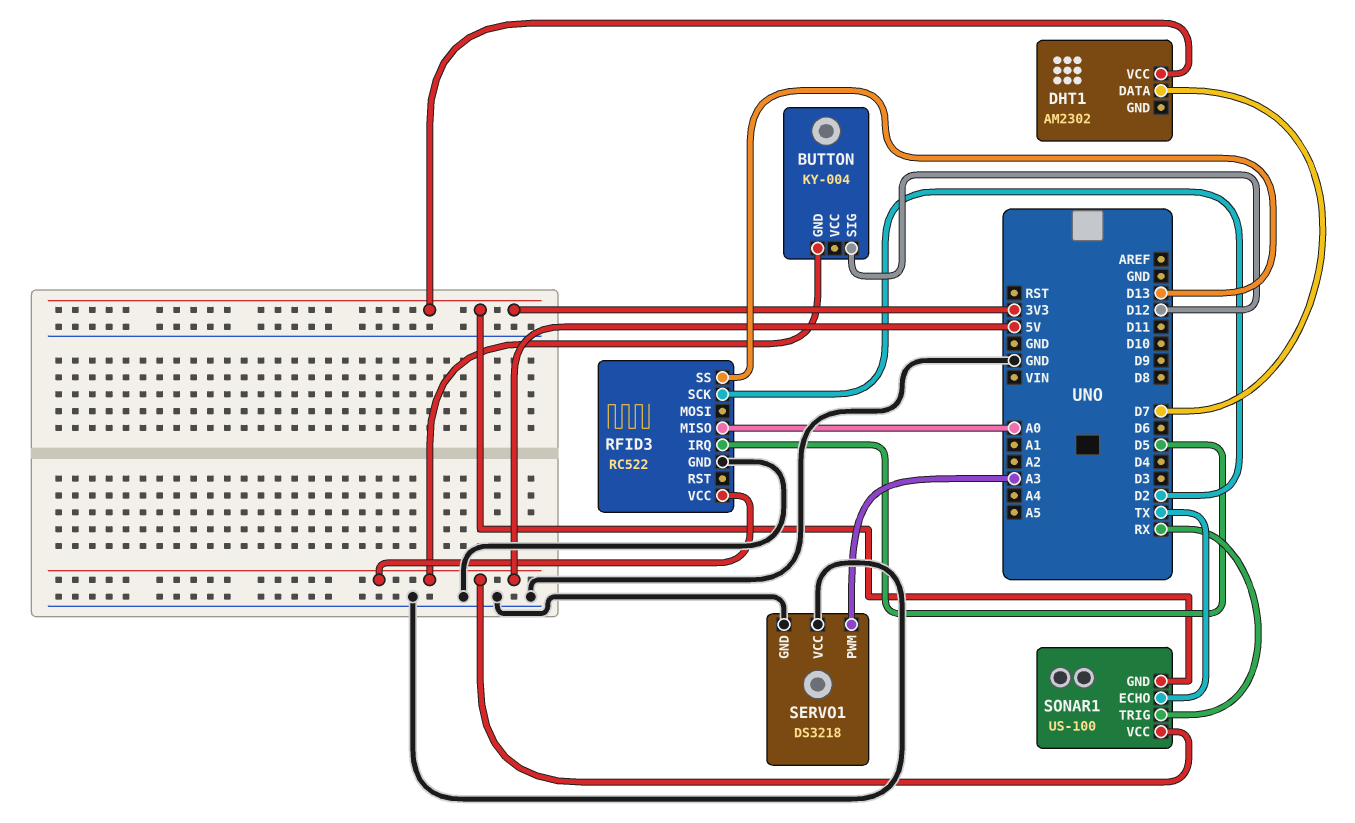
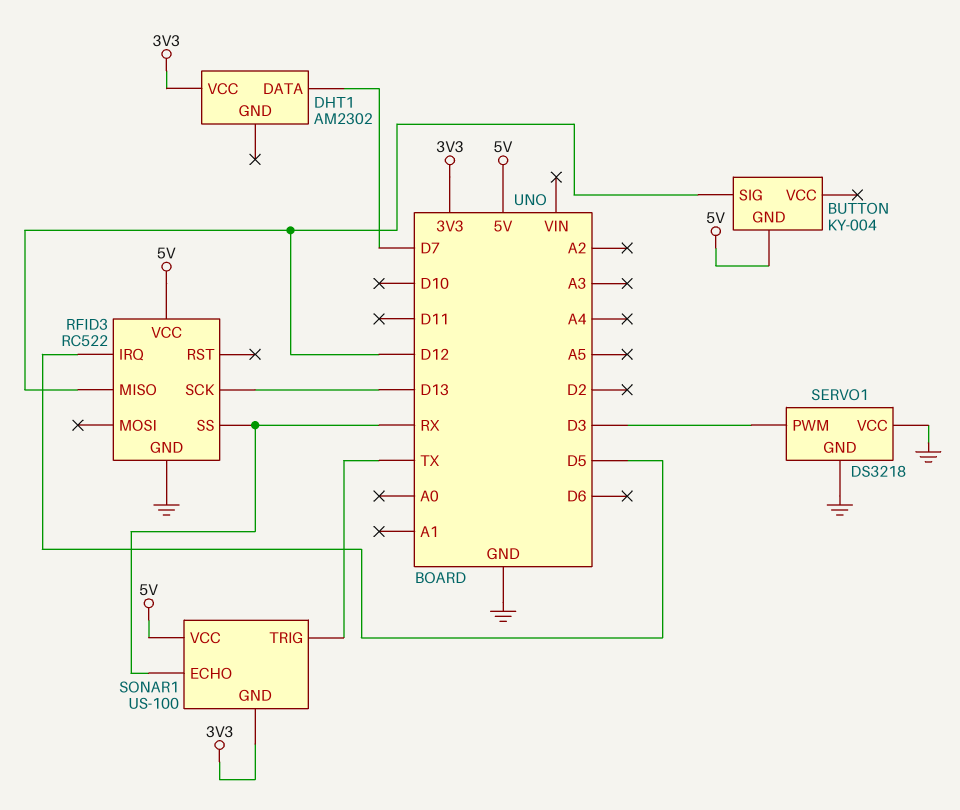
RFID3 pin MISO: A0 -> D12
RFID3 pin SCK: D2 -> D13
RFID3 pin SS: D13 -> RX
SERVO1 pin PWM: A3 -> D3
SONAR1 pin ECHO: TX -> RX
SONAR1 pin TRIG: RX -> TX

